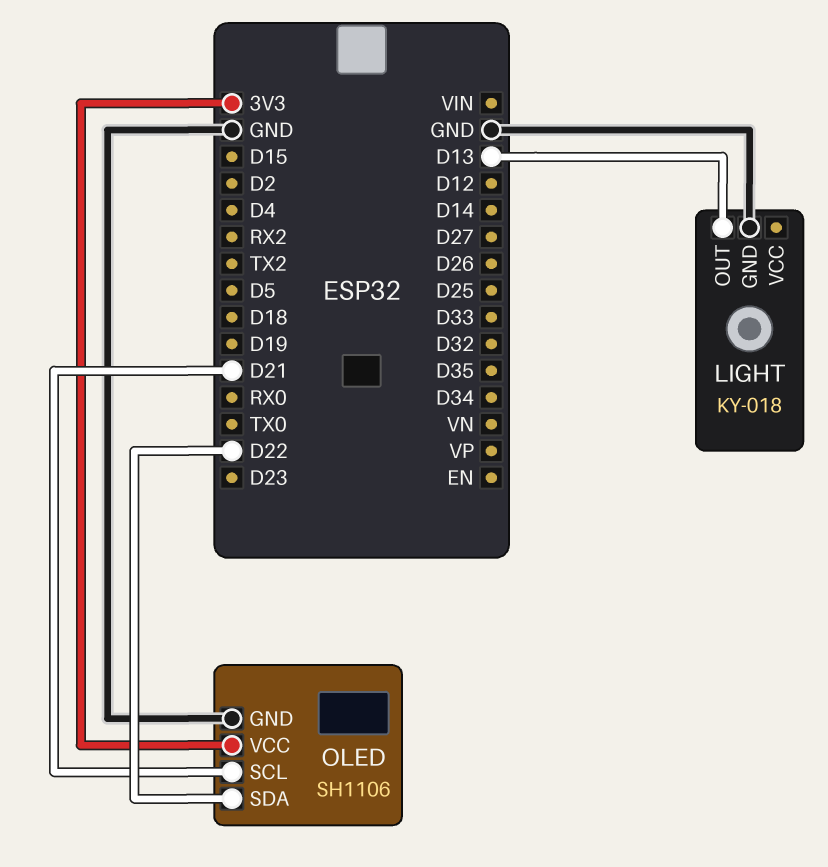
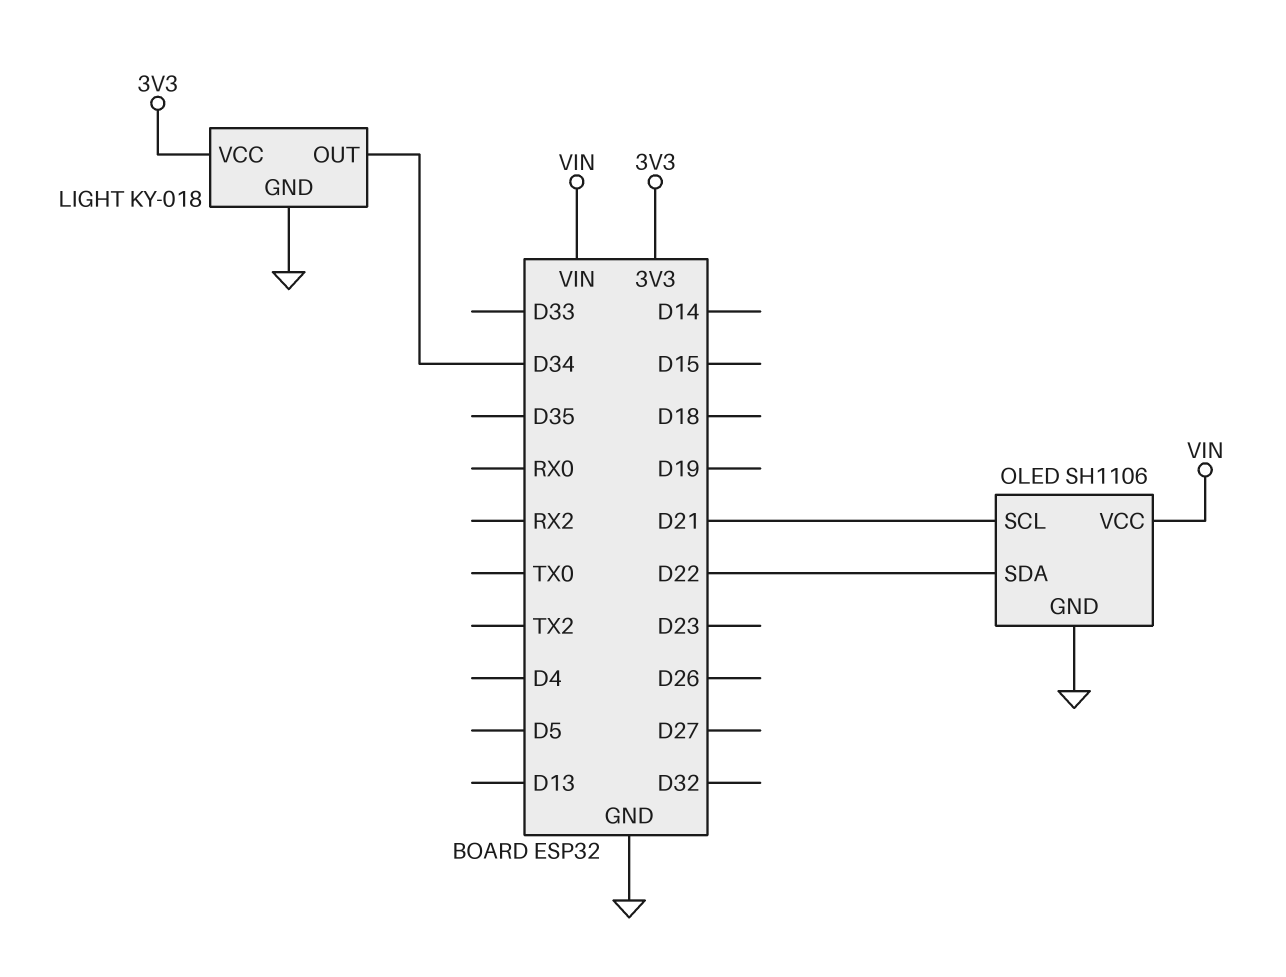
LIGHT pin OUT: D13 -> D34
LIGHT pin VCC: none -> 3V3
OLED pin VCC: 3V3 -> VIN

